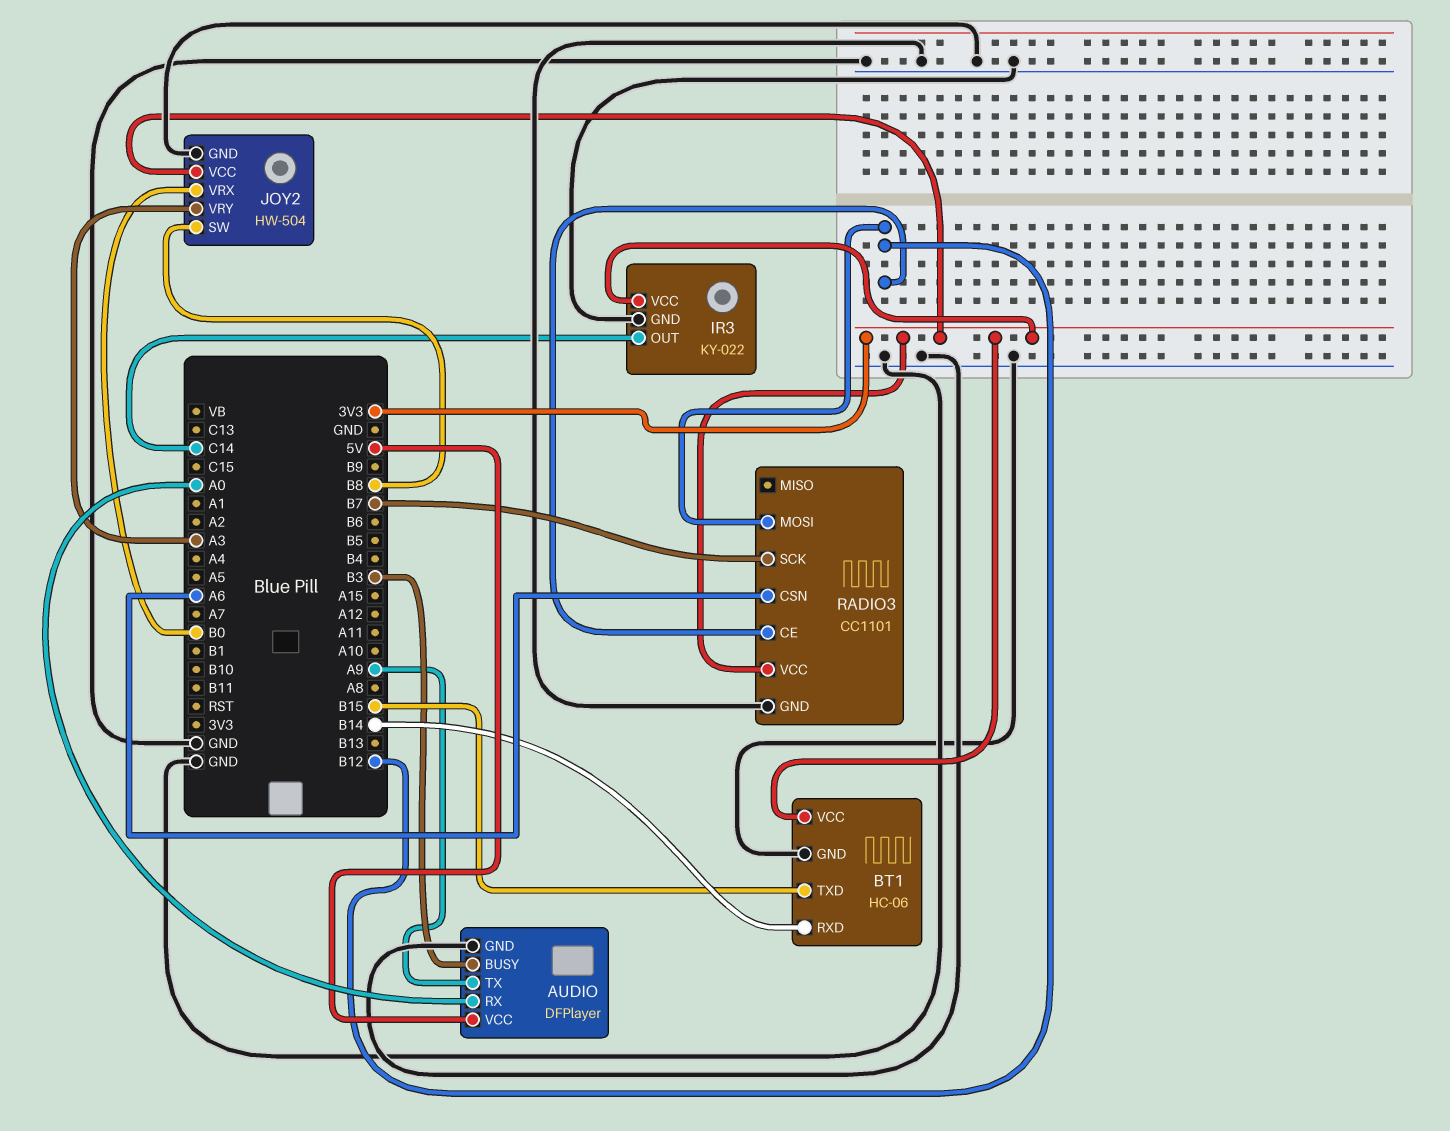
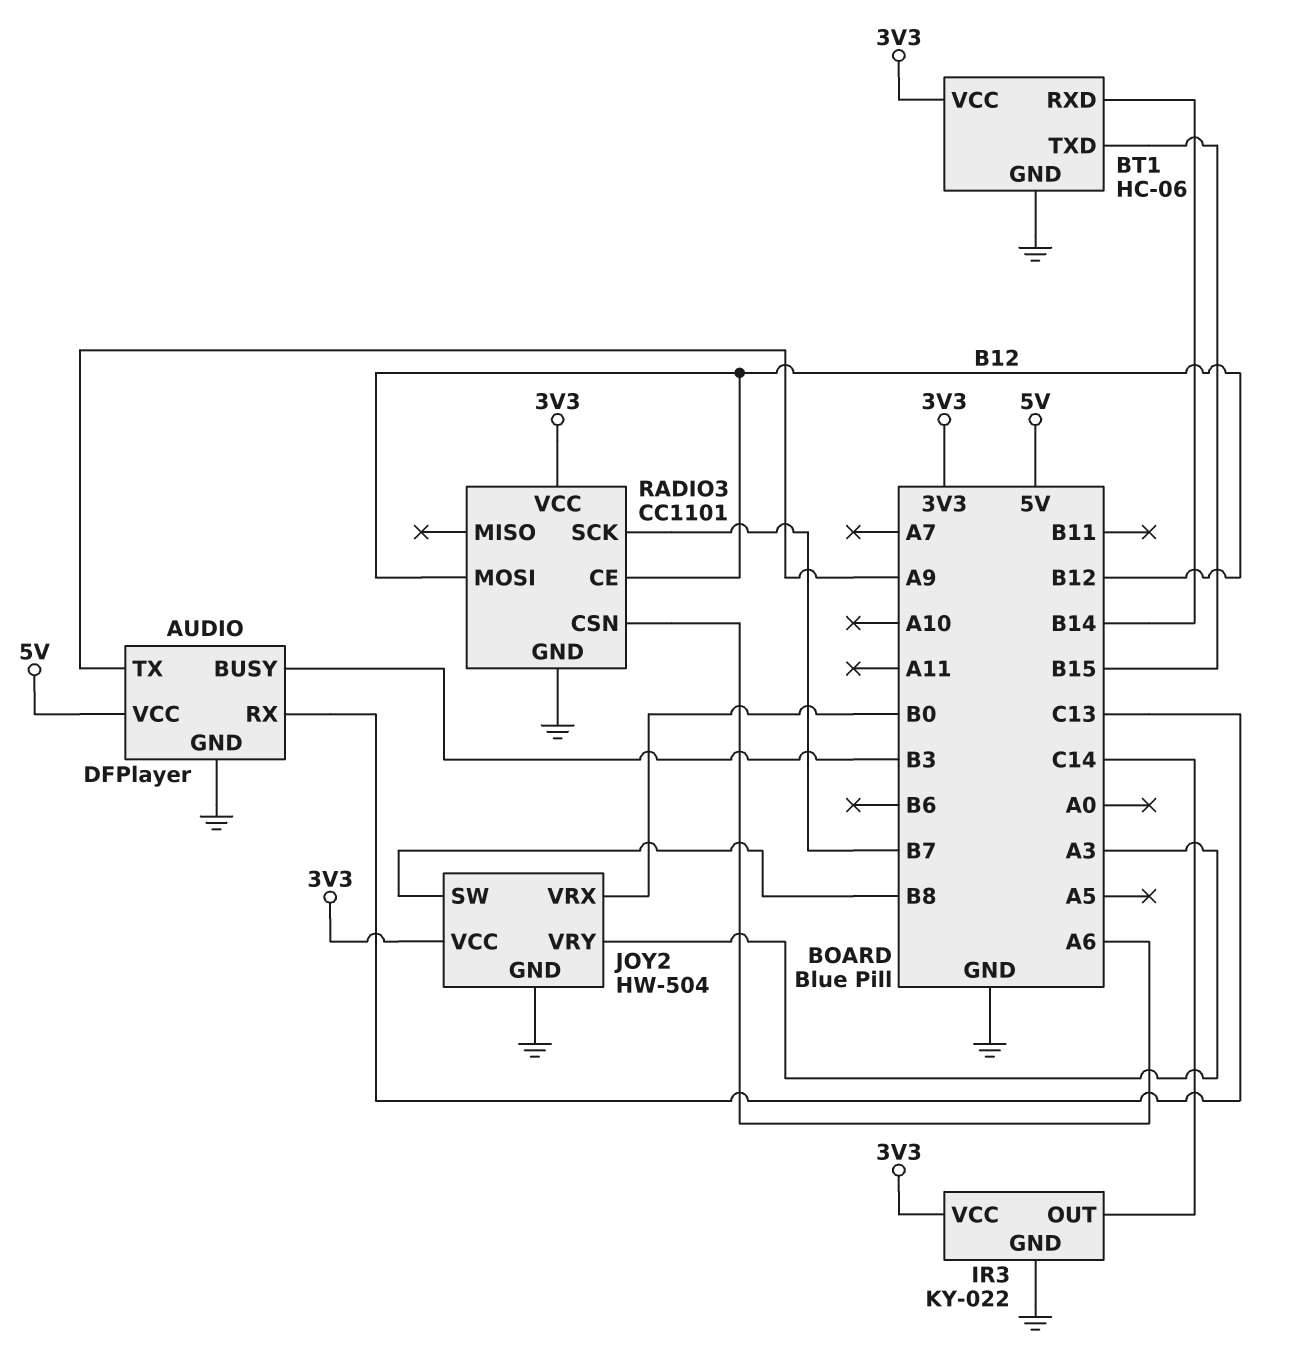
AUDIO pin RX: A0 -> C13

